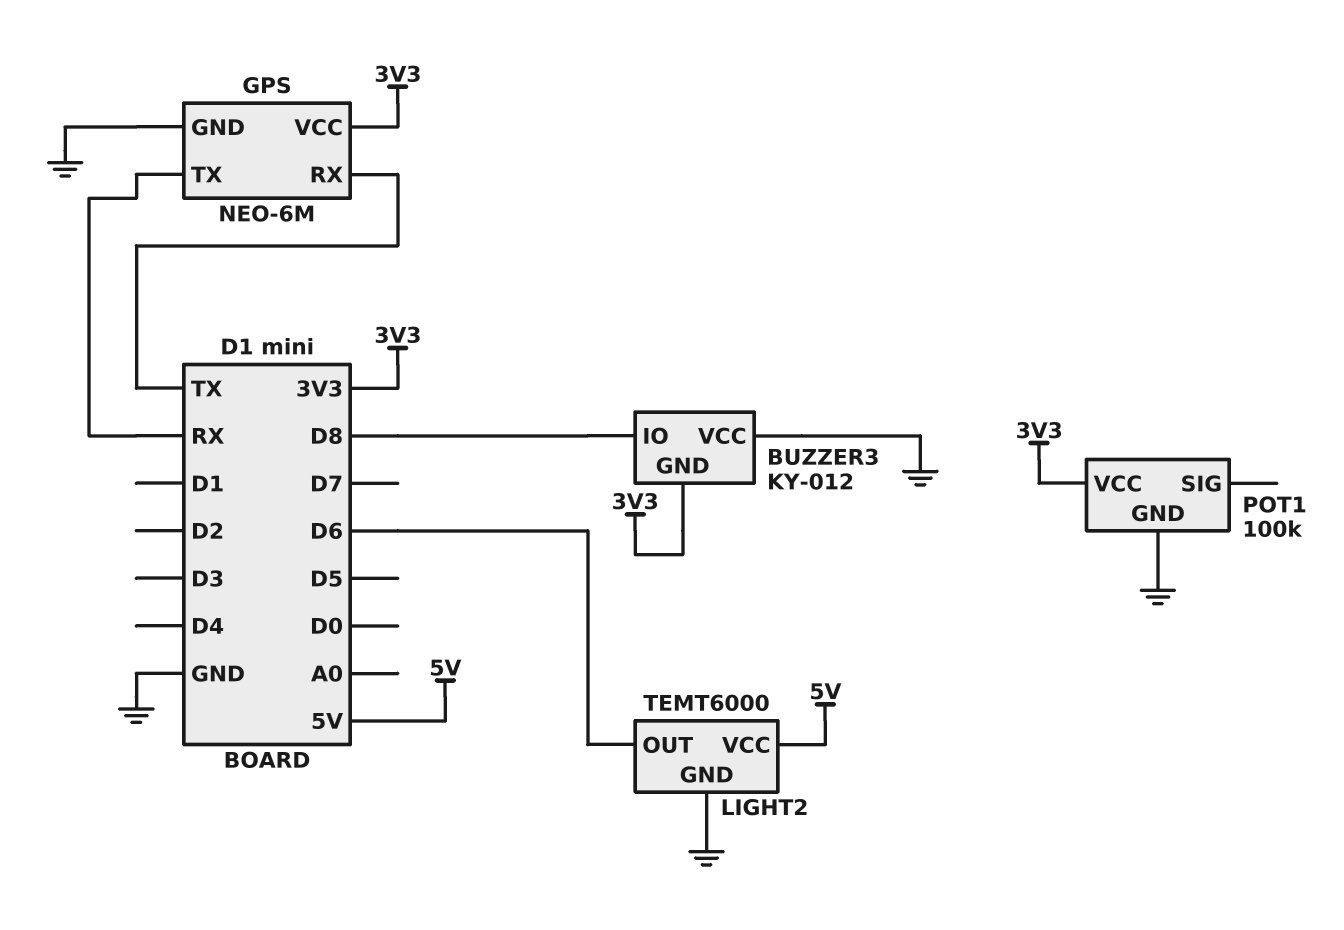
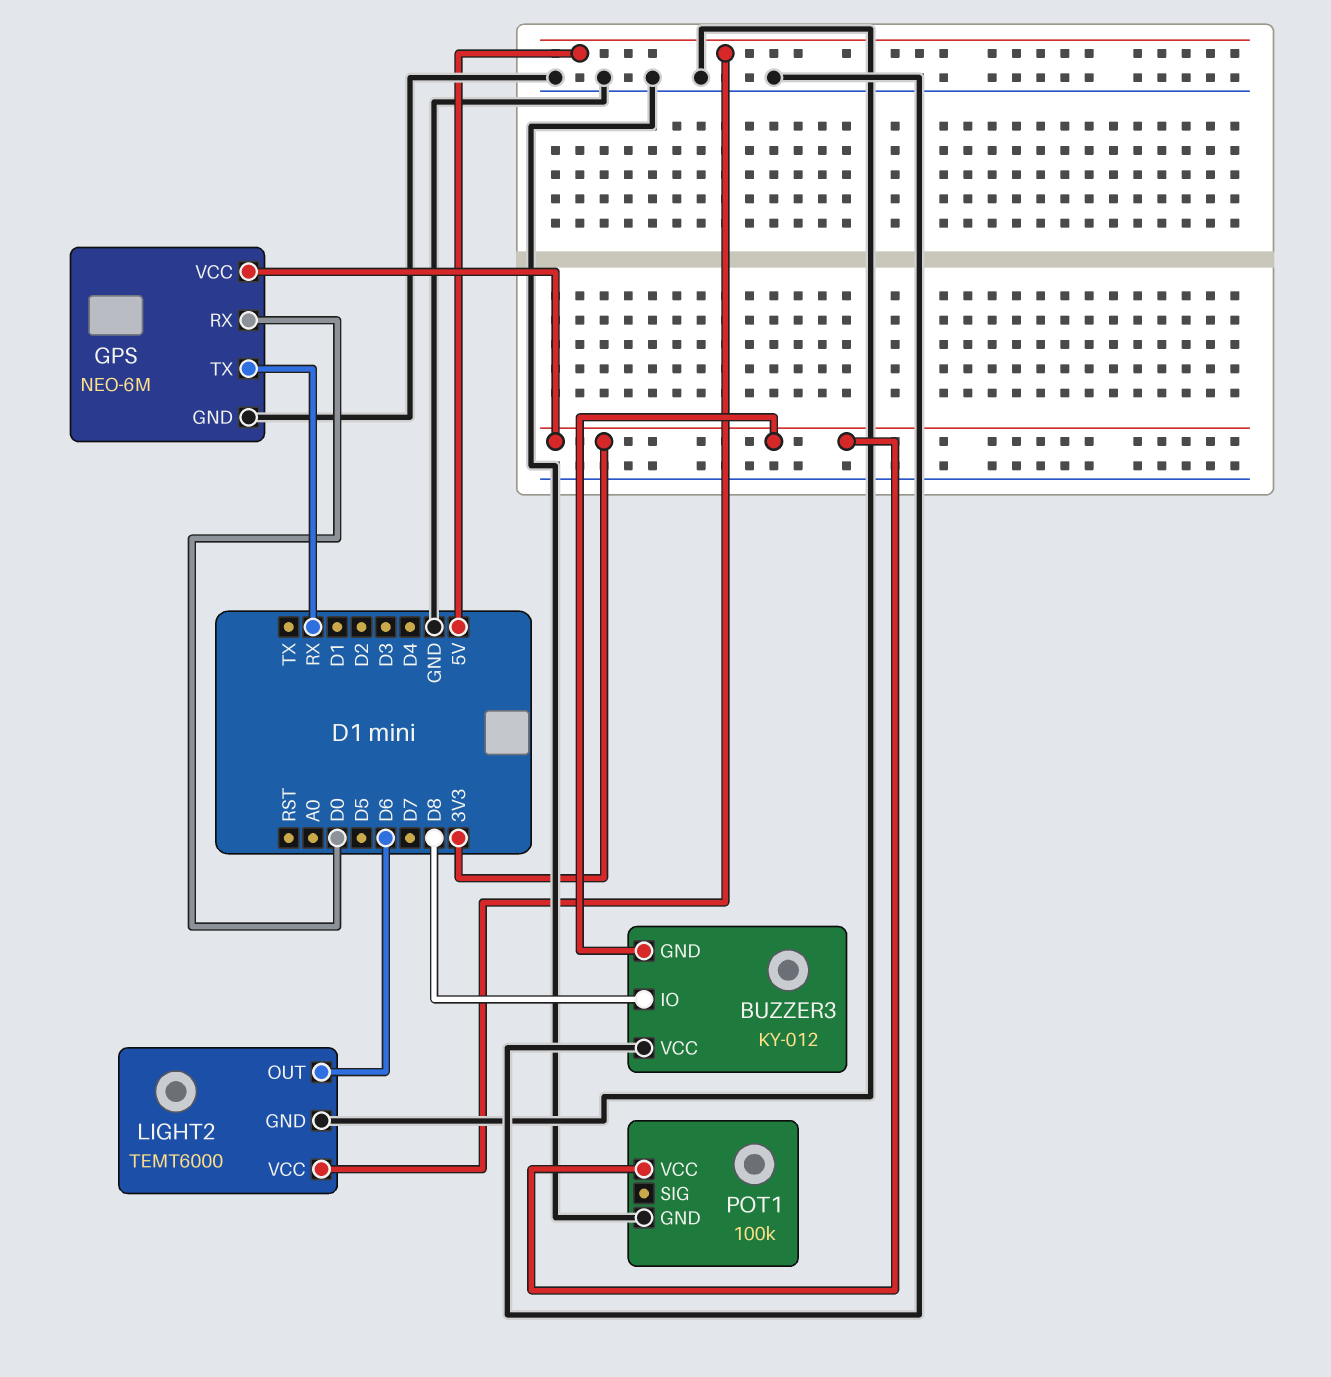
GPS pin RX: TX -> D0

